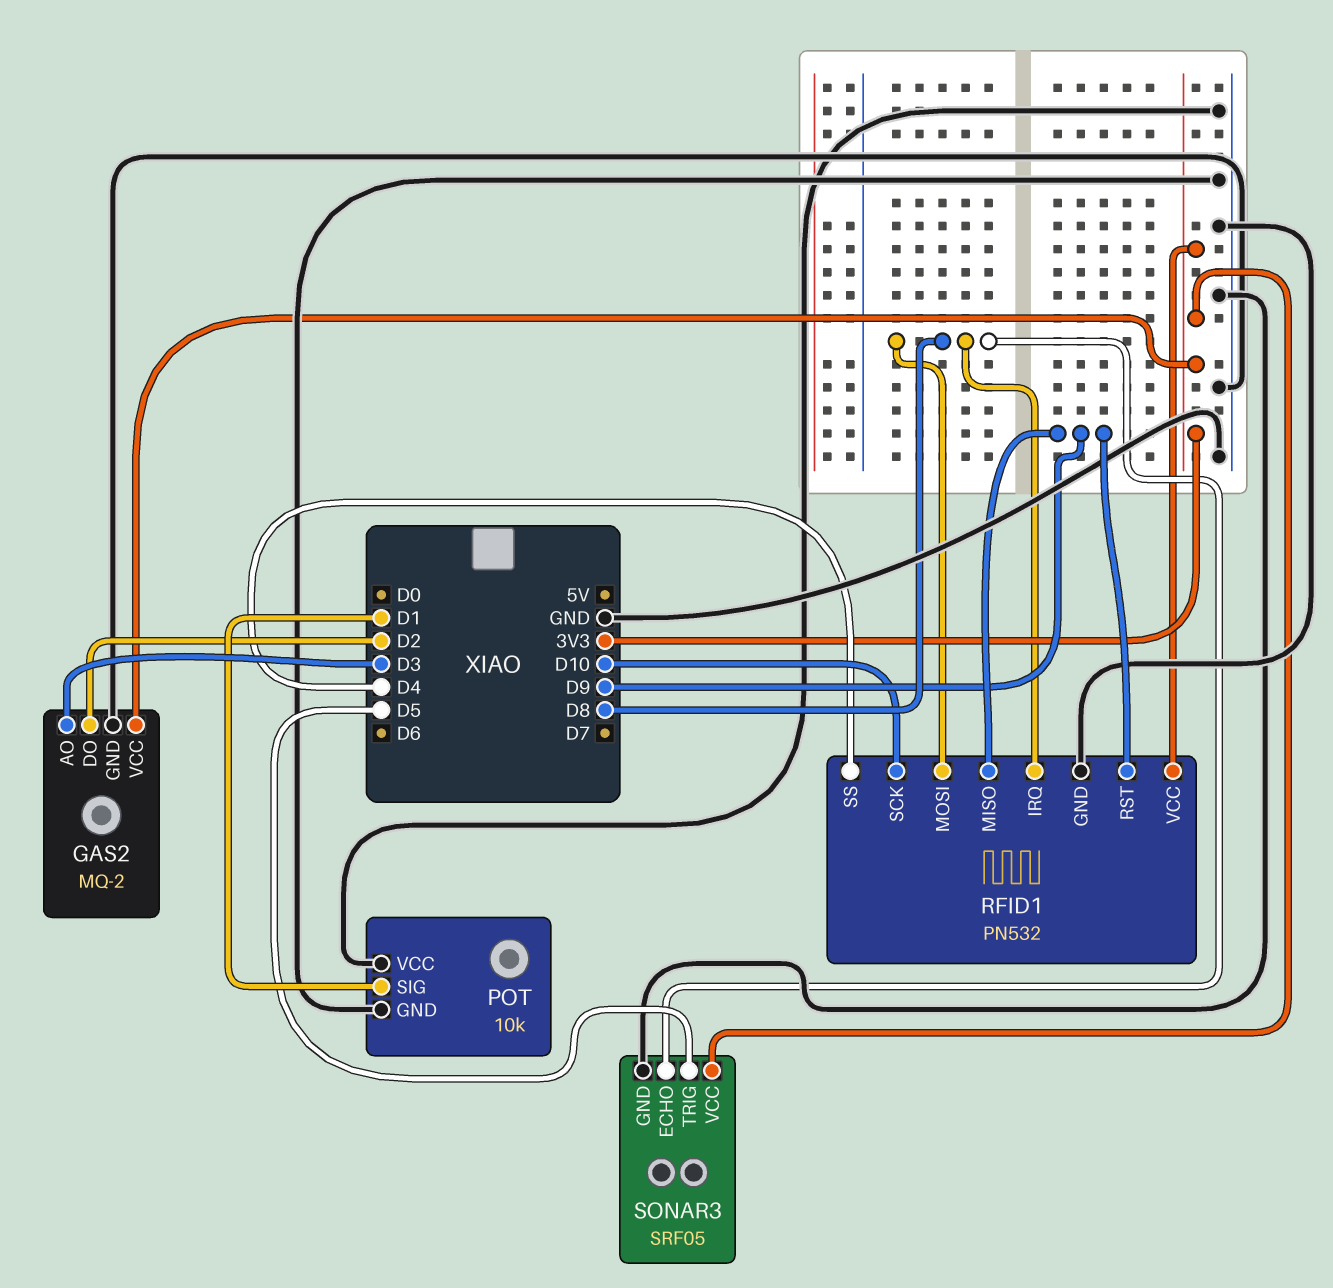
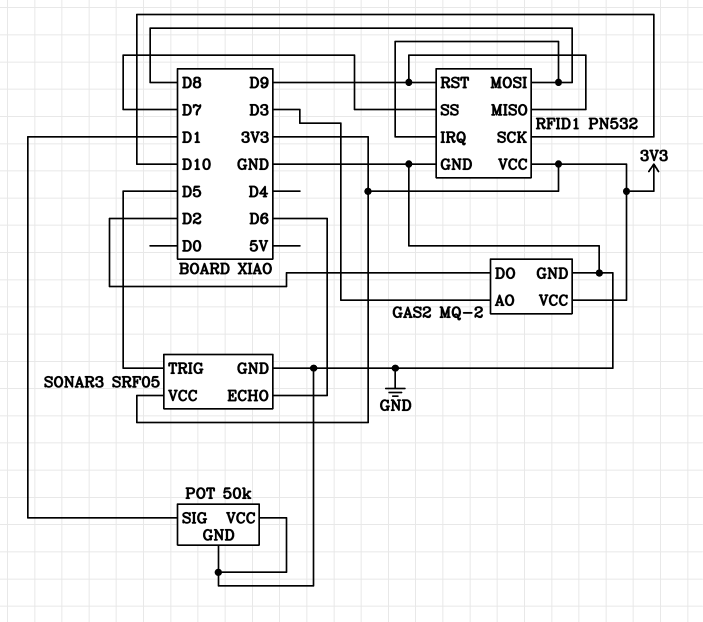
POT: 10k -> 50k
RFID1 pin SS: D4 -> D7
SONAR3 pin ECHO: D8 -> D6

